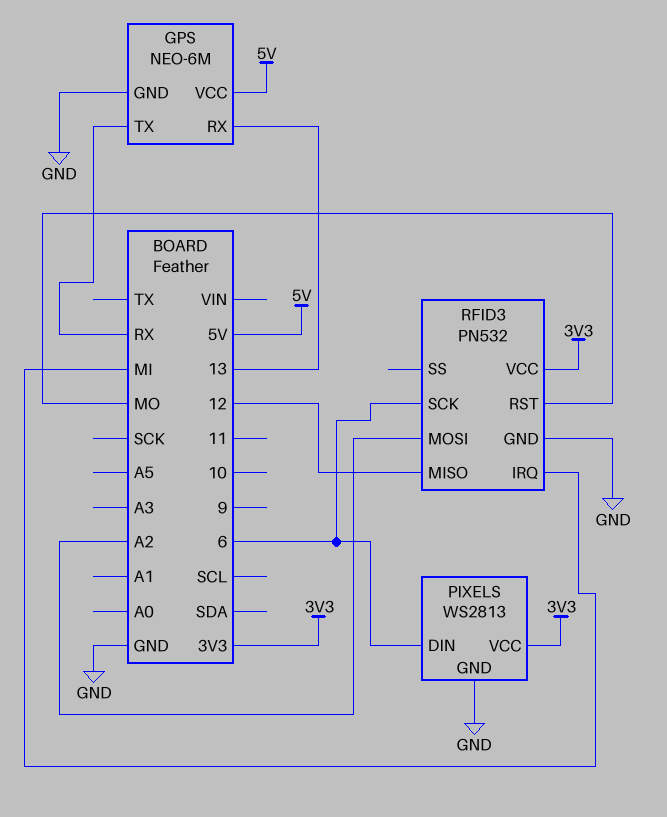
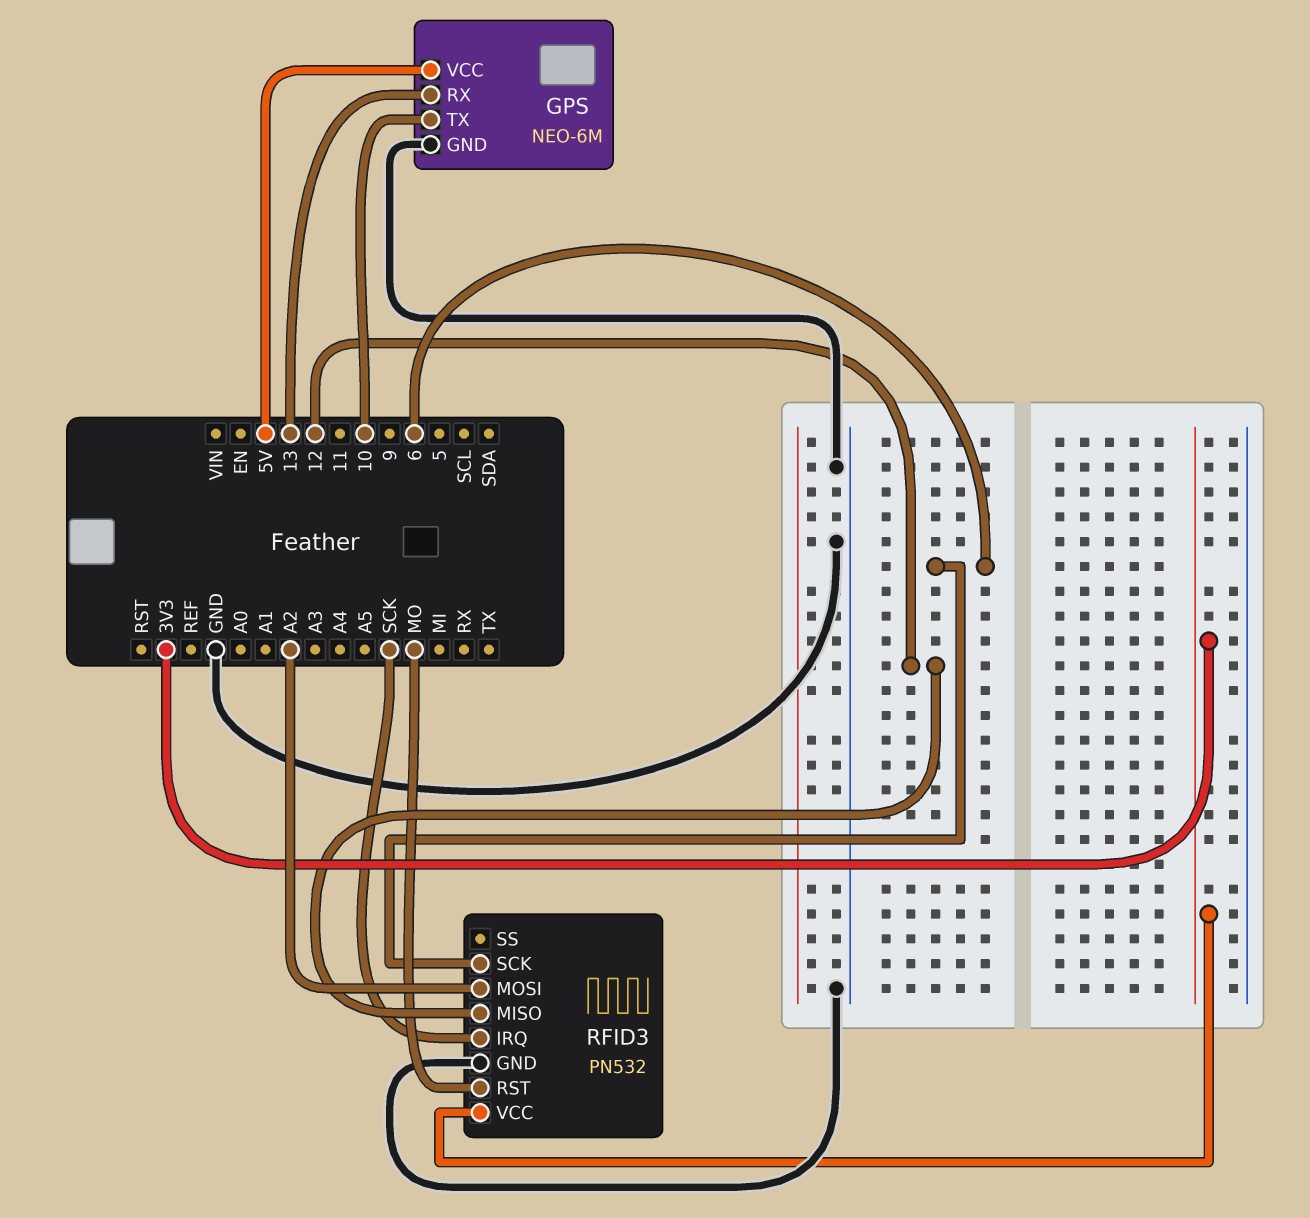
GPS pin TX: RX -> 10
PIXELS: WS2813 -> none
PIXELS pin DIN: 6 -> none
PIXELS pin GND: GND -> none
PIXELS pin VCC: 3V3 -> none
RFID3 pin IRQ: MI -> SCK

